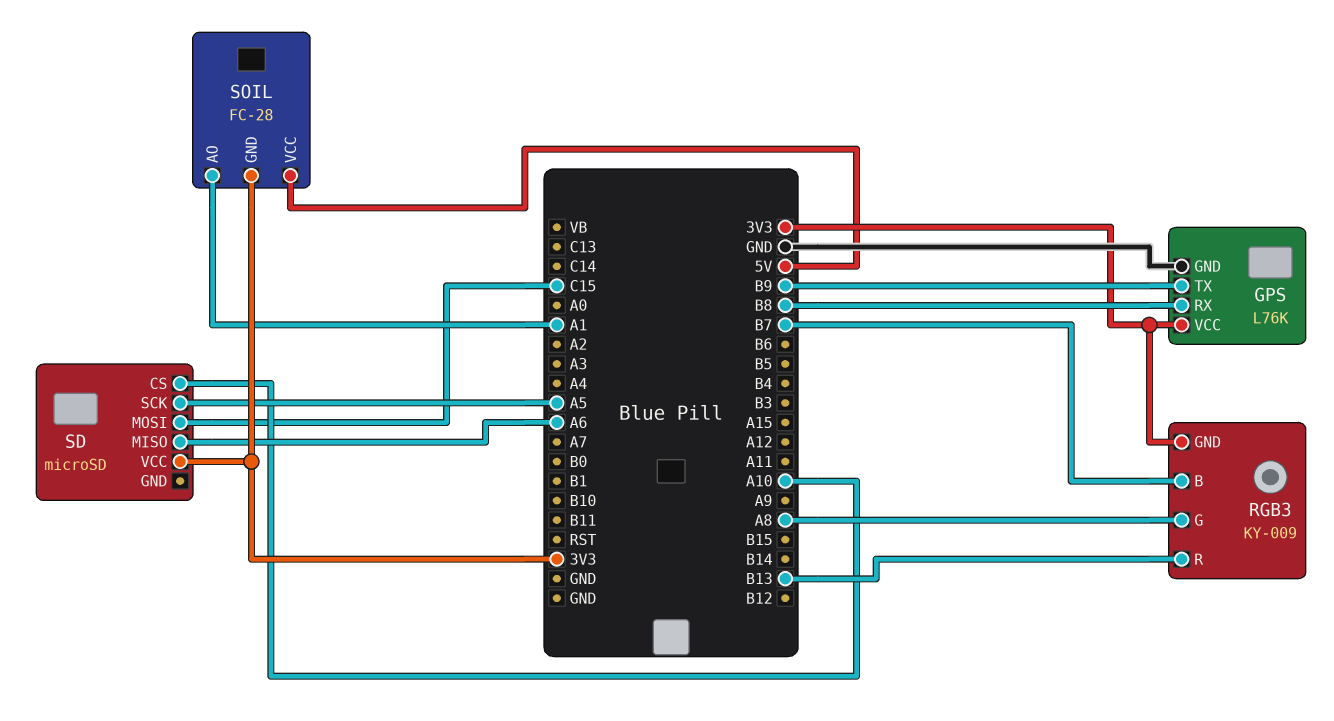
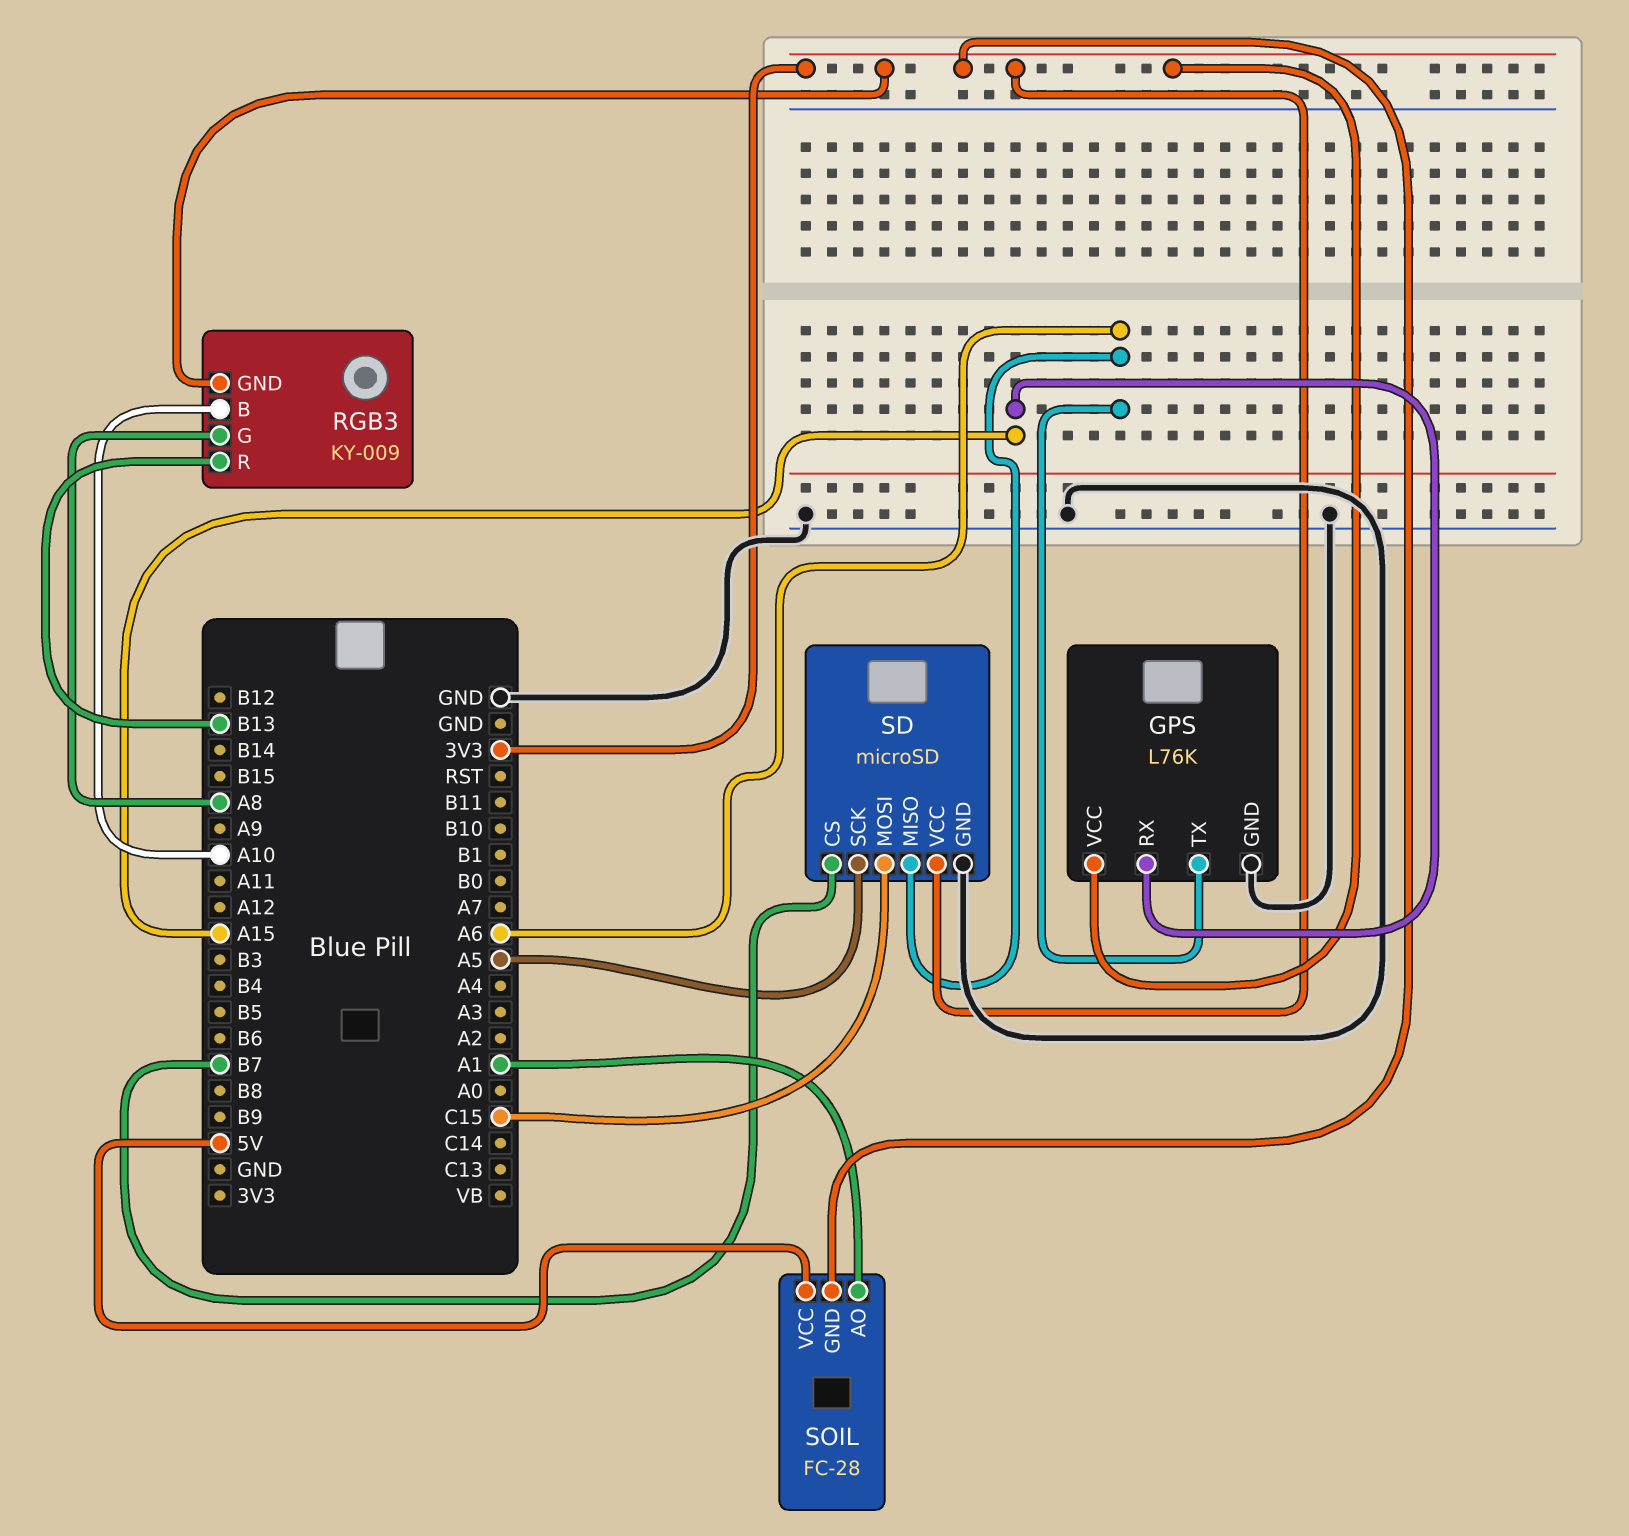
GPS pin RX: B8 -> A15
GPS pin TX: B9 -> A6
RGB3 pin B: B7 -> A10
SD pin CS: A10 -> B7
SD pin GND: none -> GND

